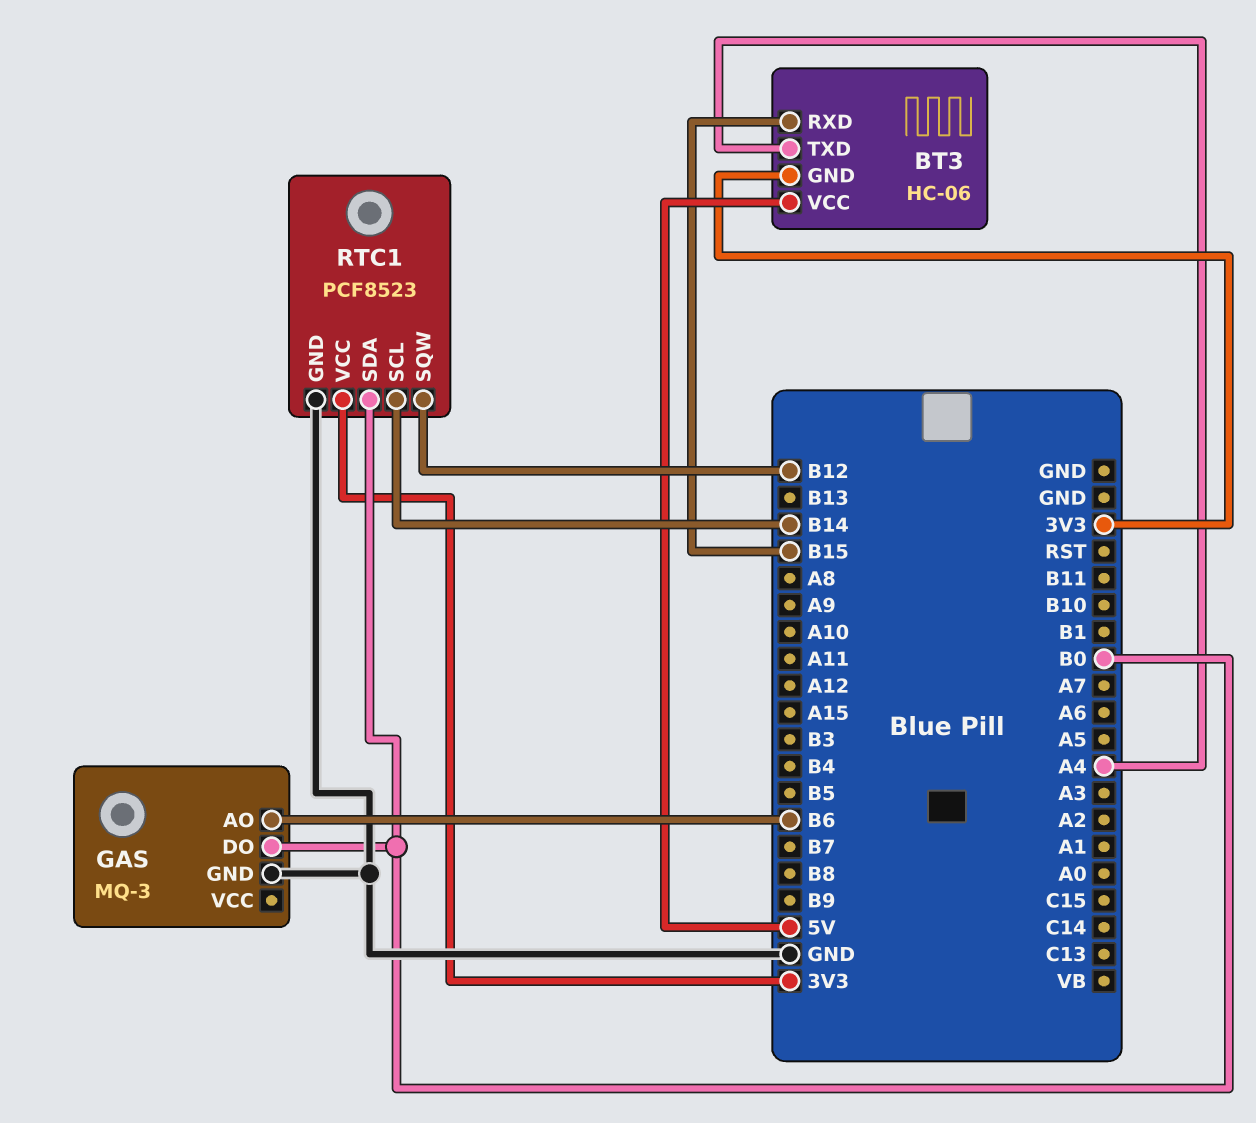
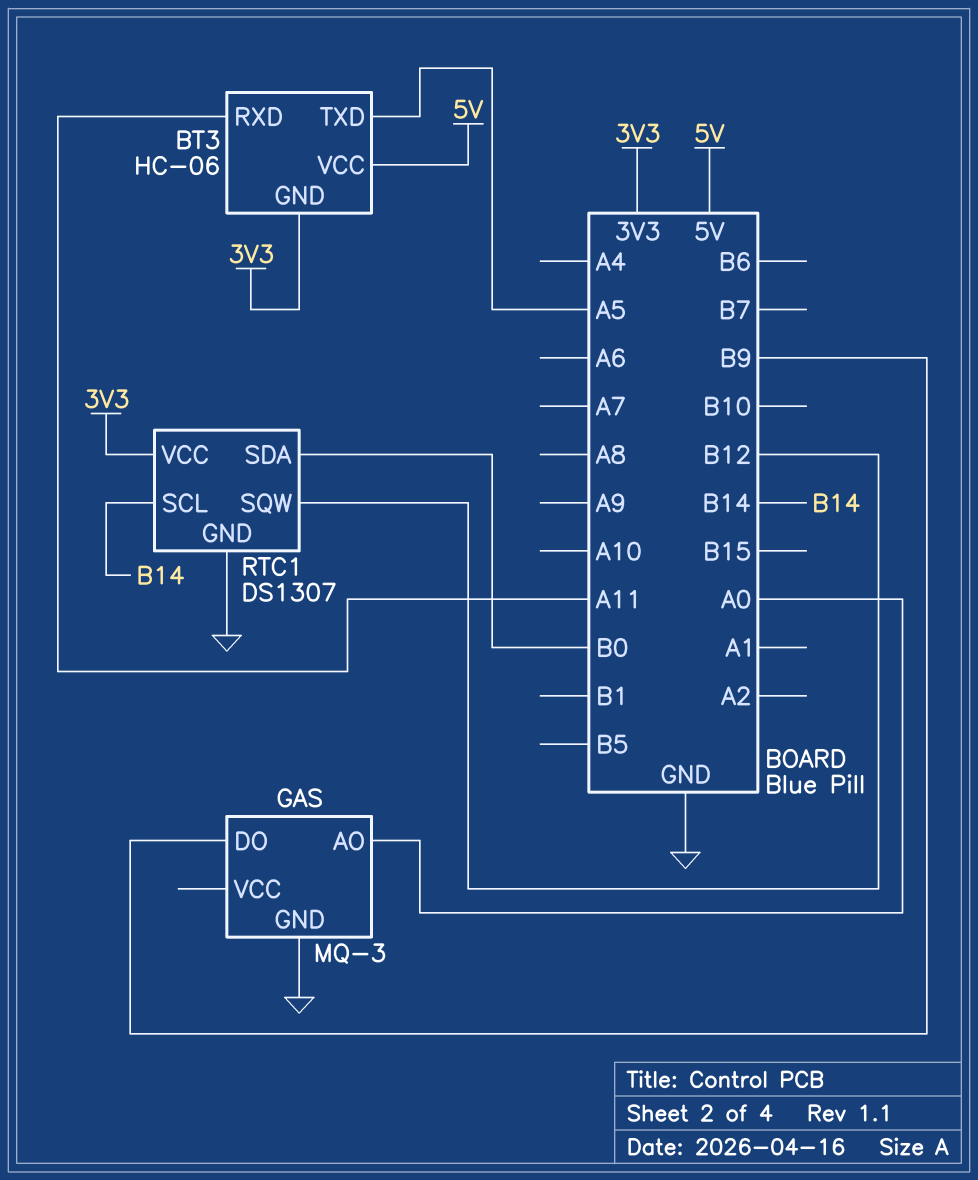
BT3 pin RXD: B15 -> A11
BT3 pin TXD: A4 -> A5
GAS pin AO: B6 -> A0
GAS pin DO: B0 -> B9
RTC1: PCF8523 -> DS1307

